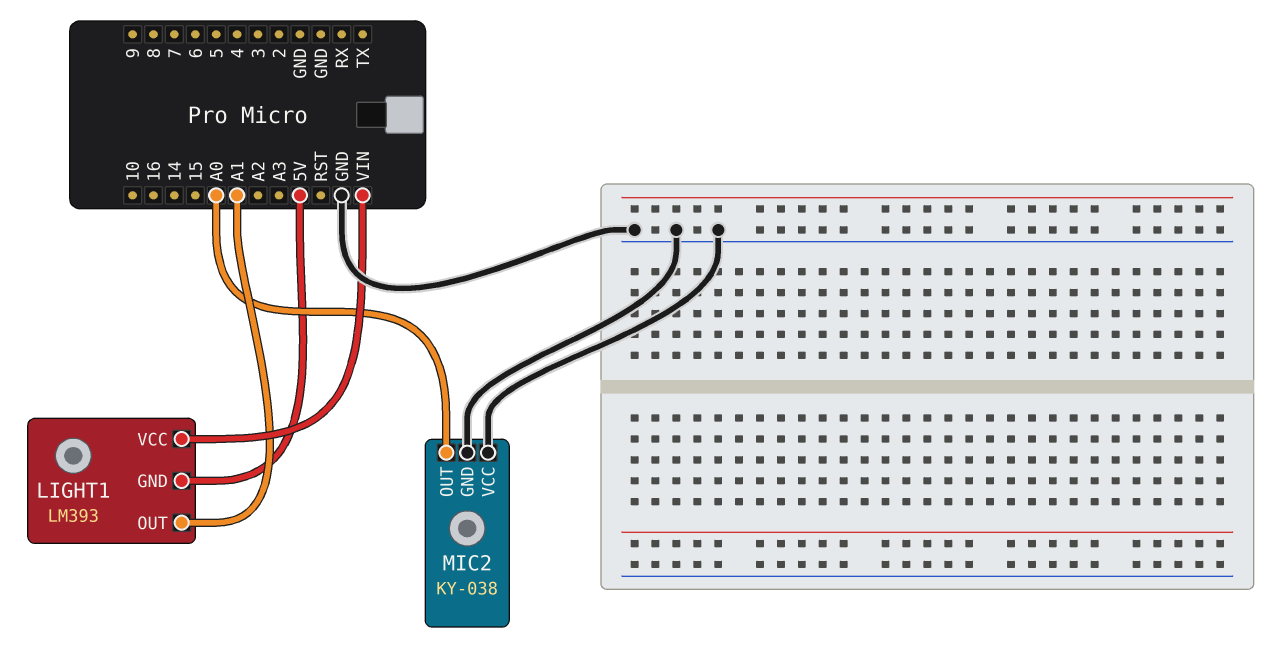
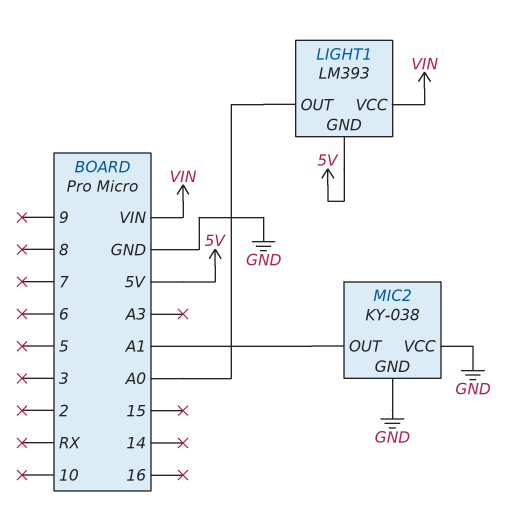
LIGHT1 pin OUT: A1 -> A0
MIC2 pin OUT: A0 -> A1

